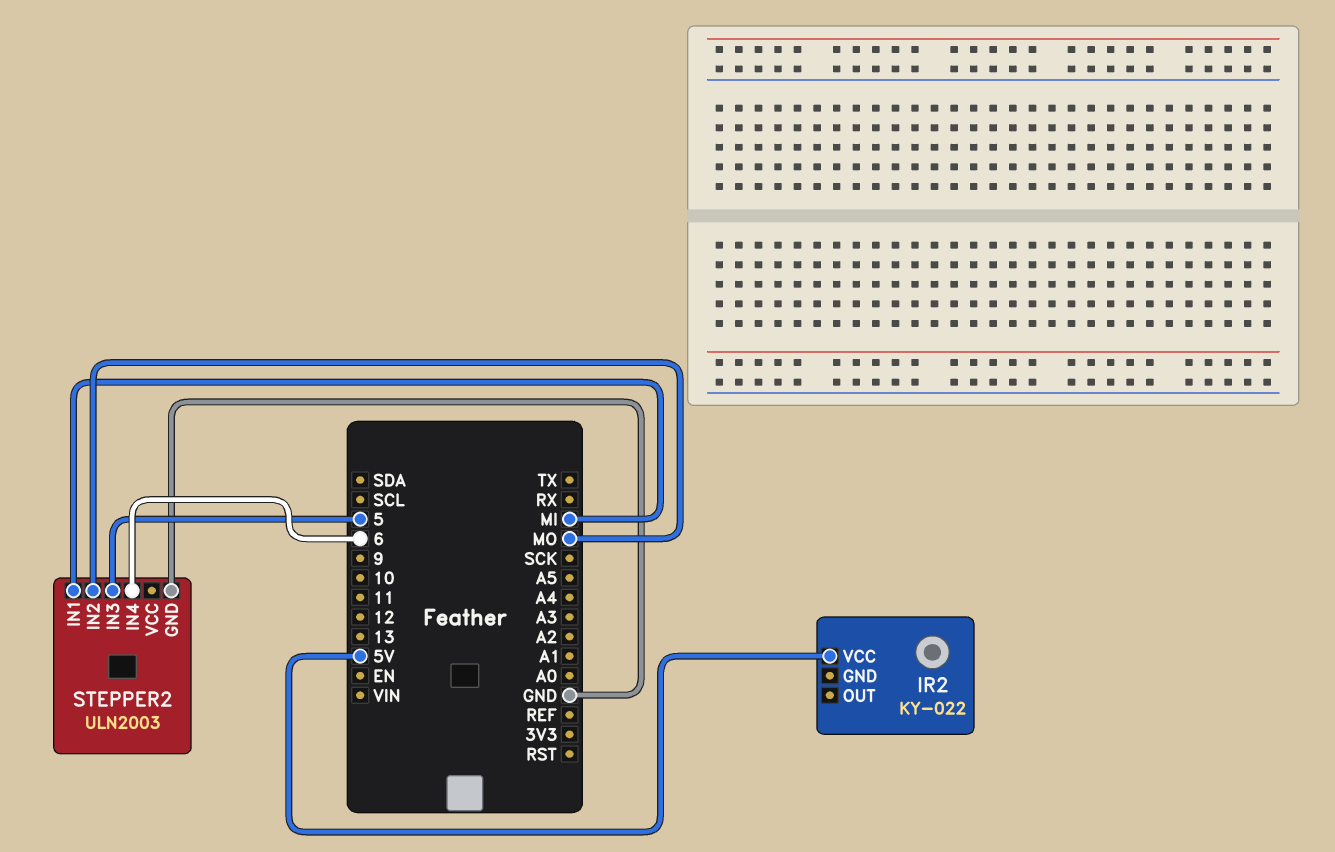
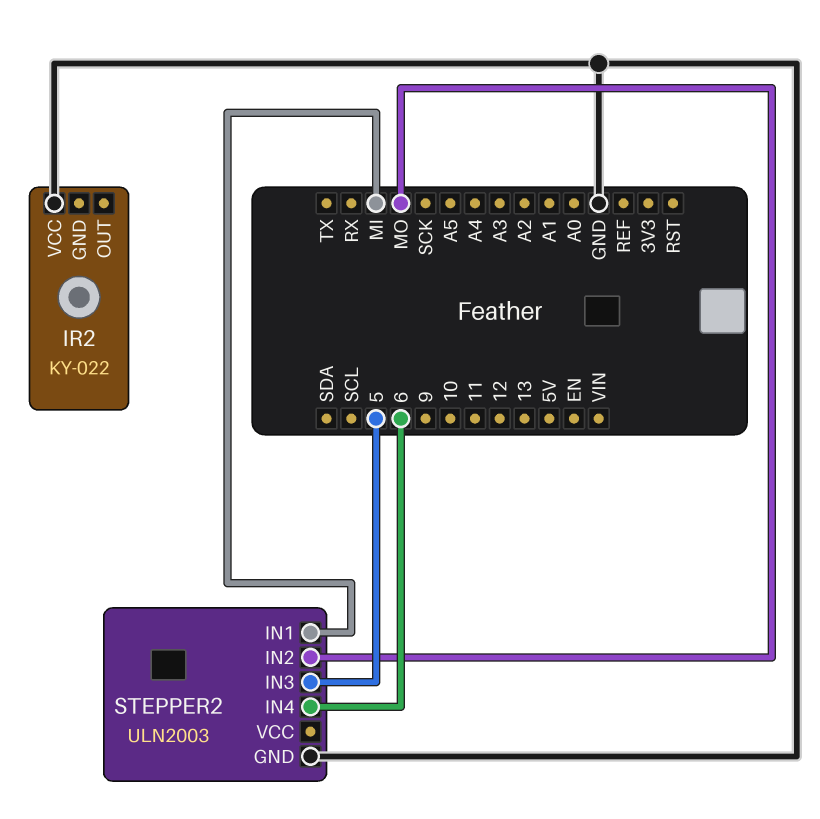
IR2 pin VCC: 5V -> GND

